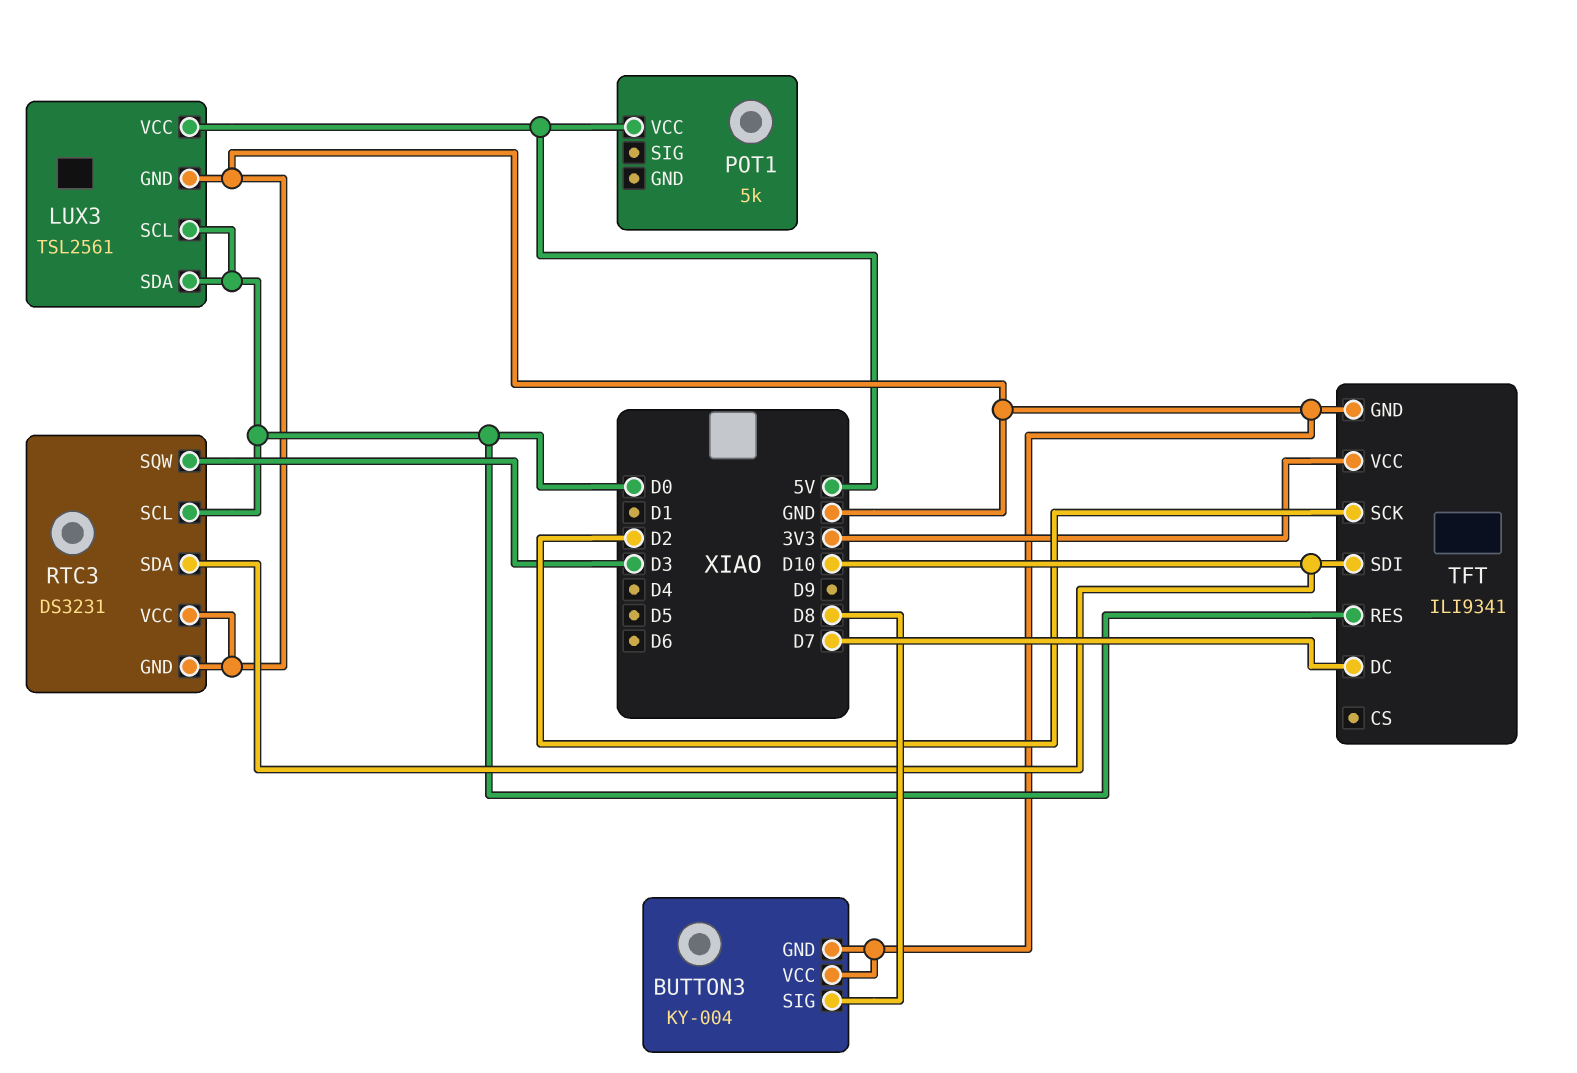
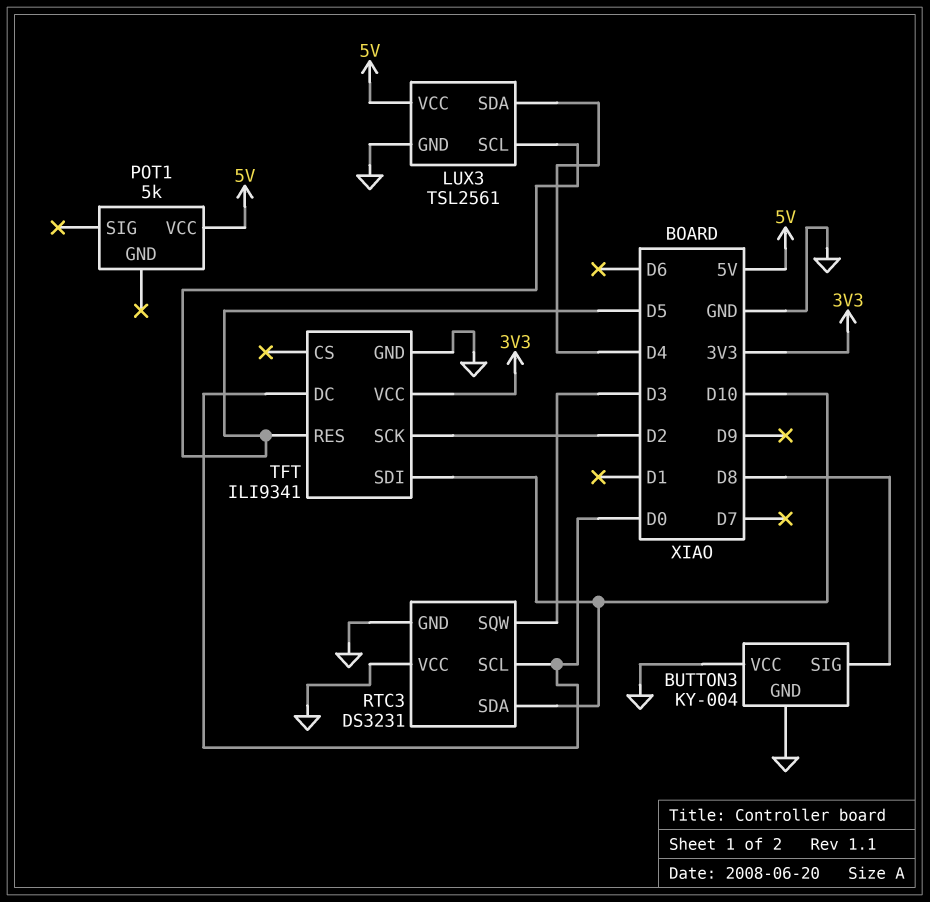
LUX3 pin SCL: D0 -> D5
LUX3 pin SDA: D0 -> D4
TFT pin DC: D7 -> D0
TFT pin RES: D0 -> D5

